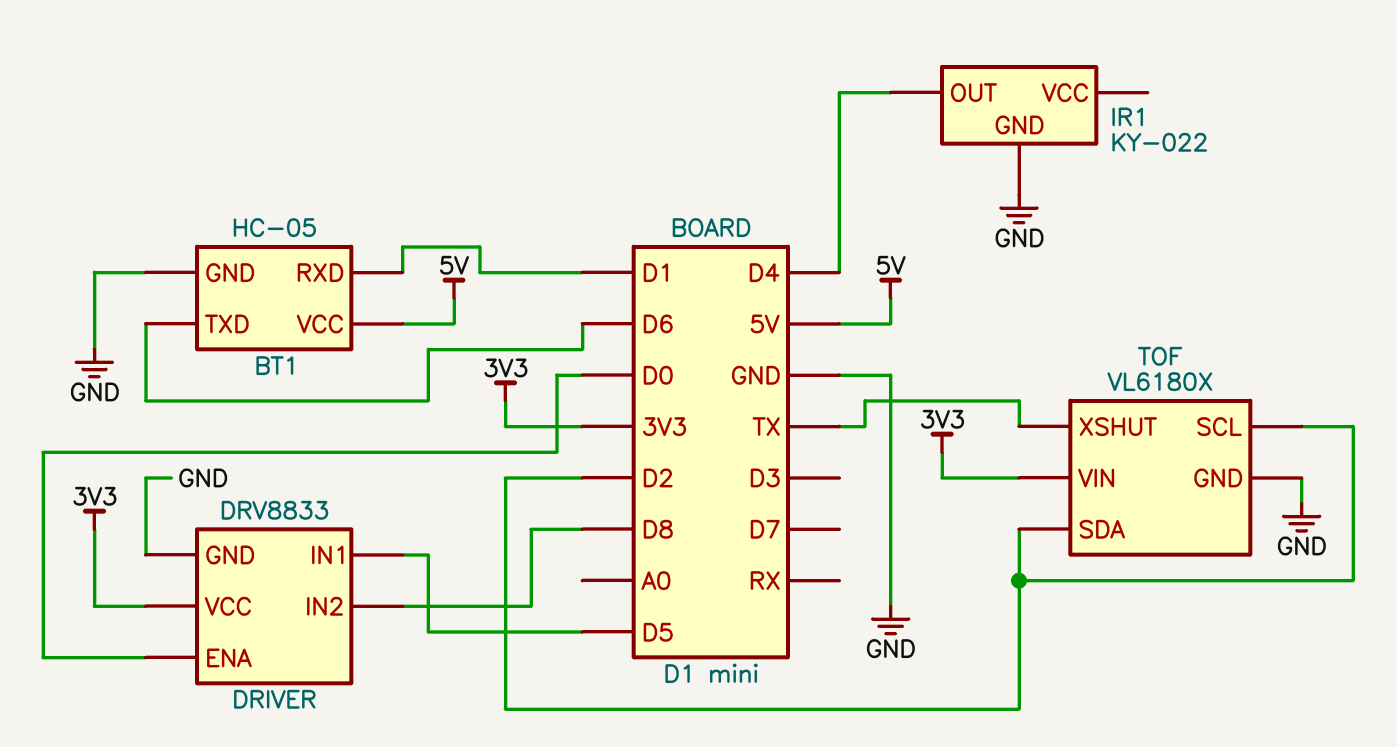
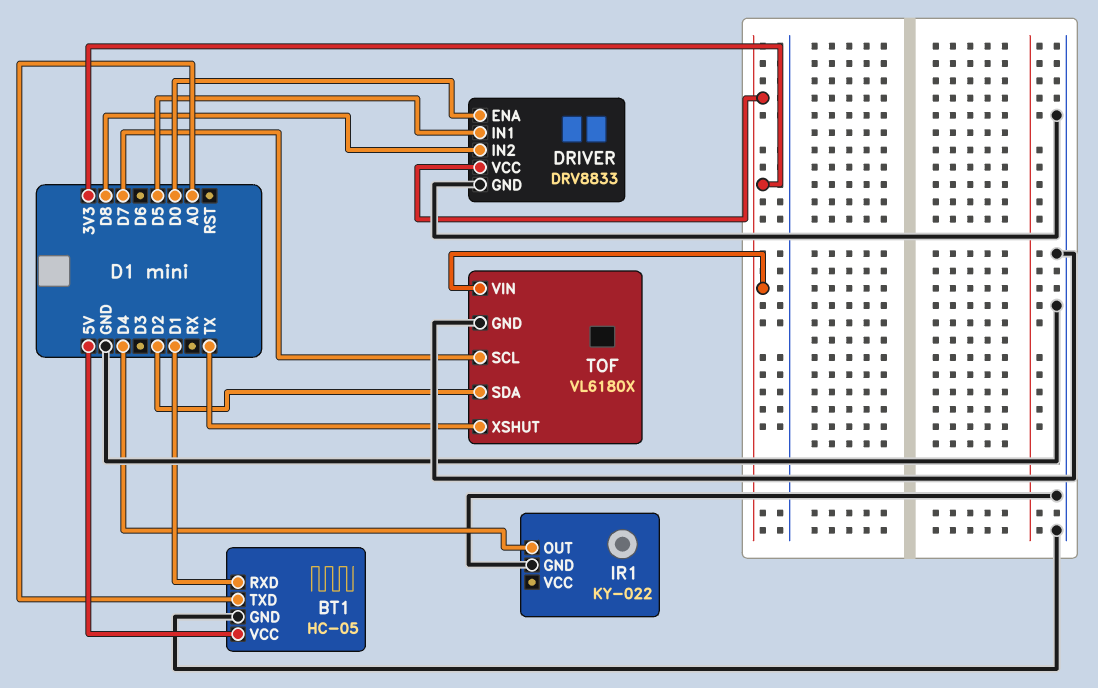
BT1 pin TXD: D6 -> A0
TOF pin SCL: D2 -> D7

